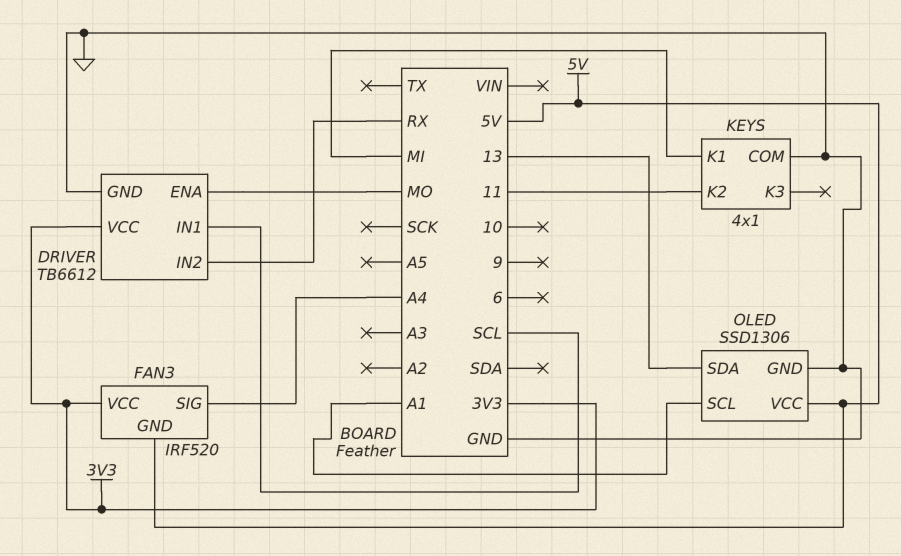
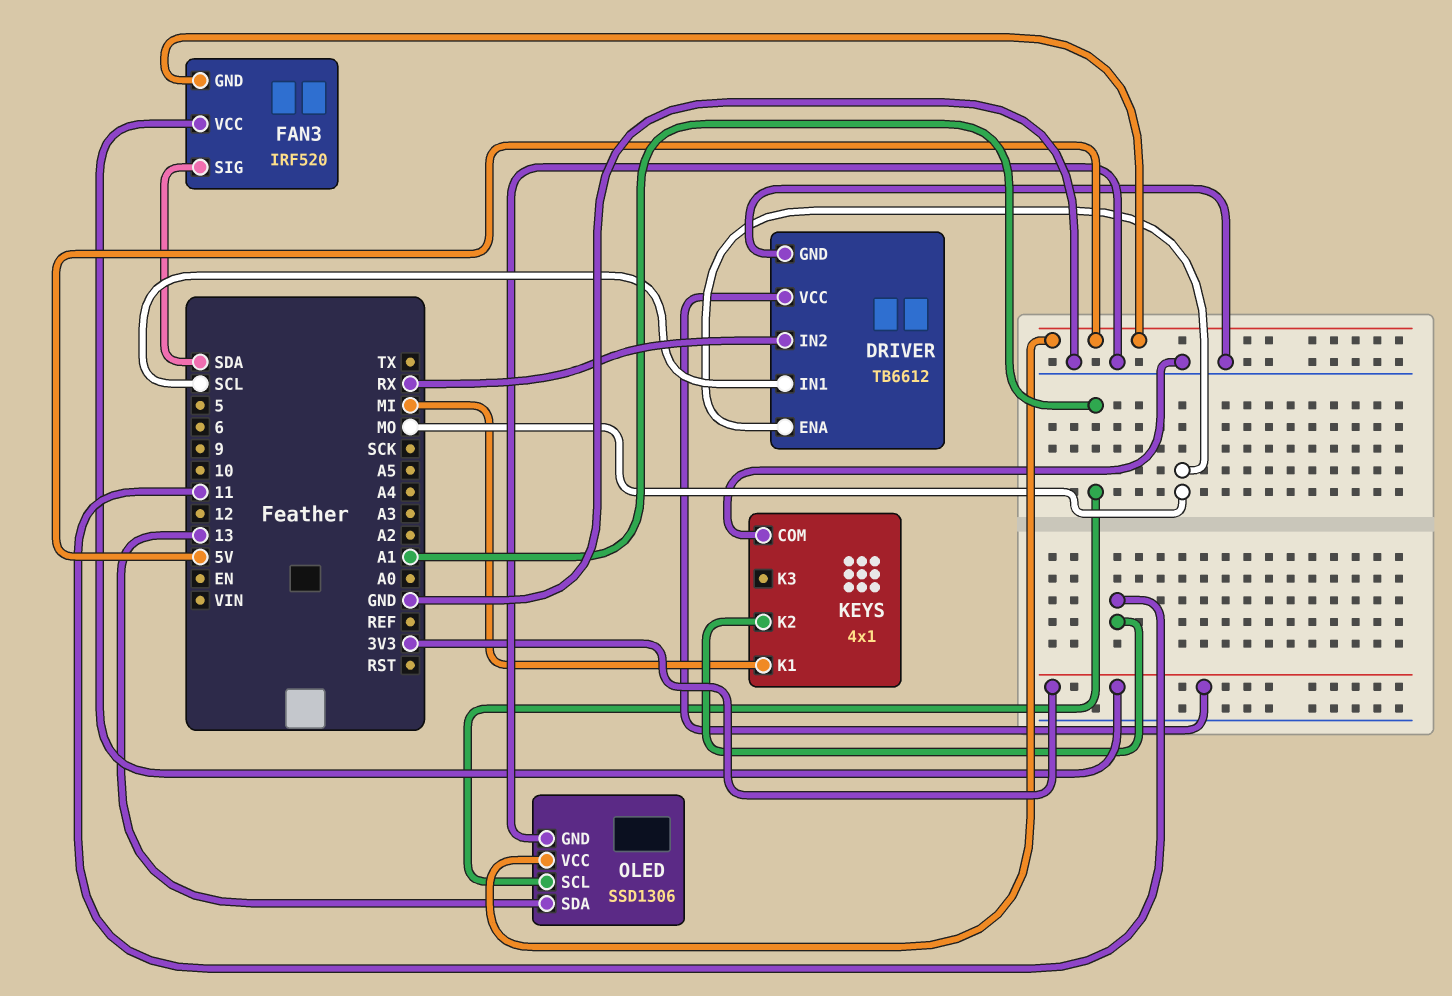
FAN3 pin SIG: A4 -> SDA

